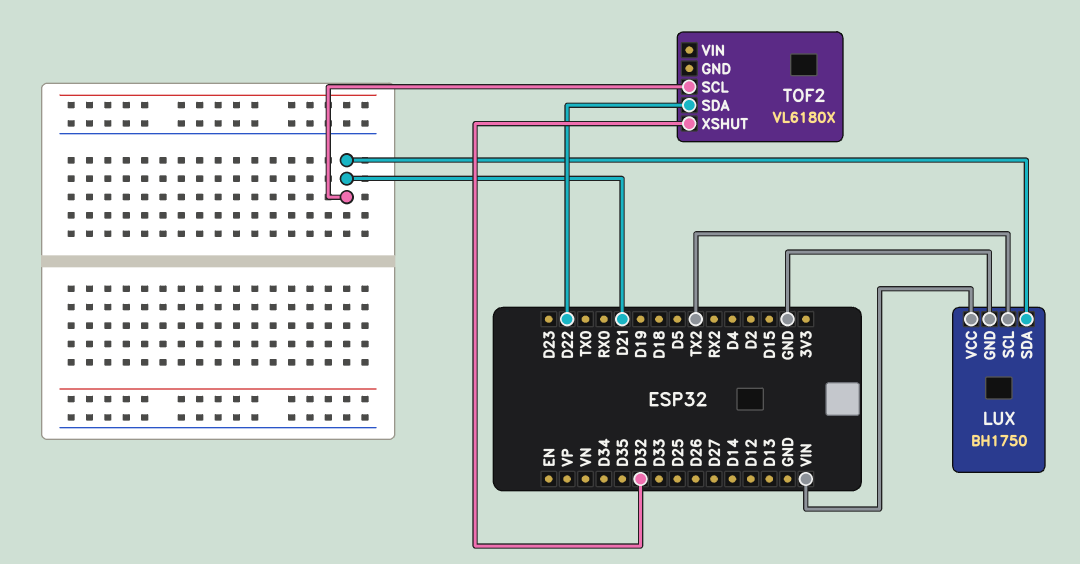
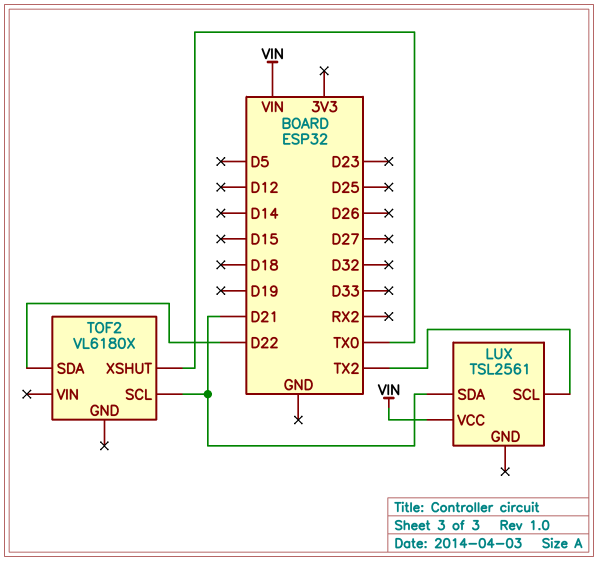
LUX: BH1750 -> TSL2561
LUX pin GND: GND -> none
TOF2 pin XSHUT: D32 -> TX0

